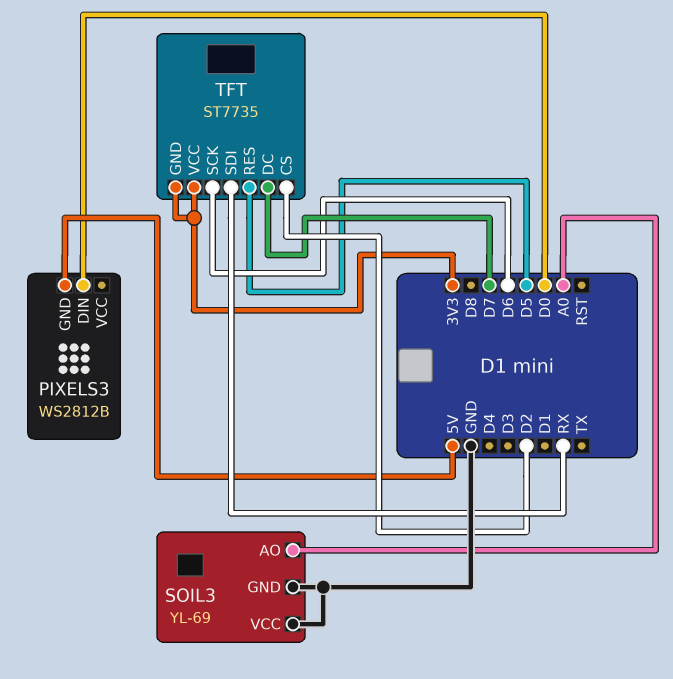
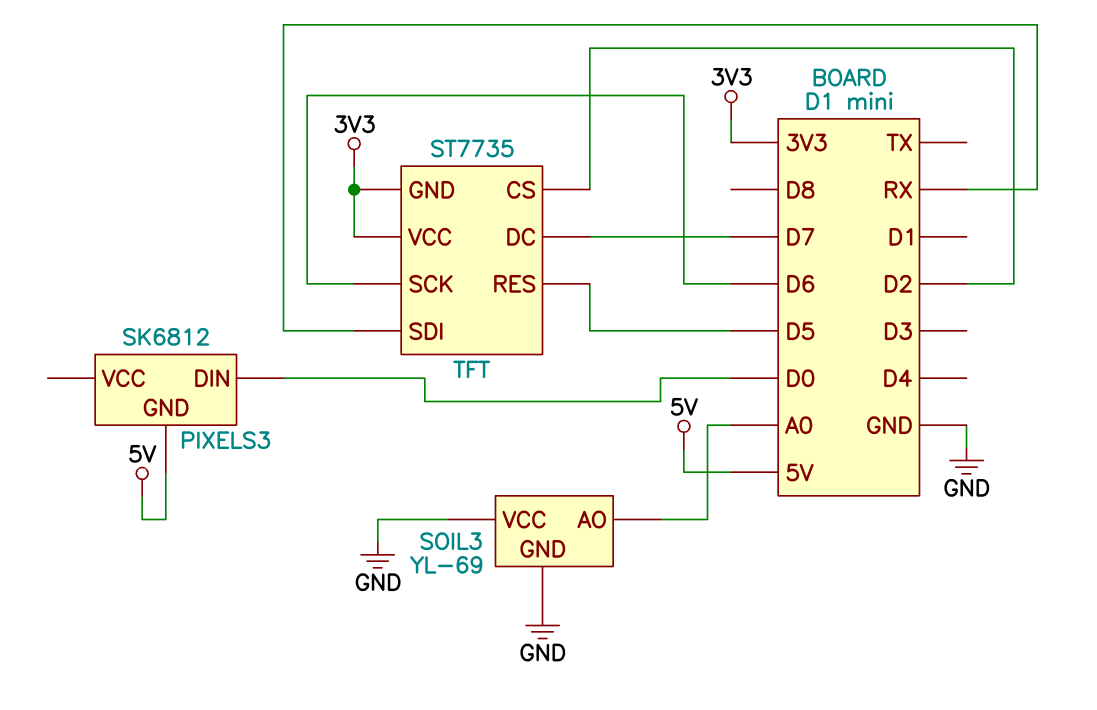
PIXELS3: WS2812B -> SK6812

